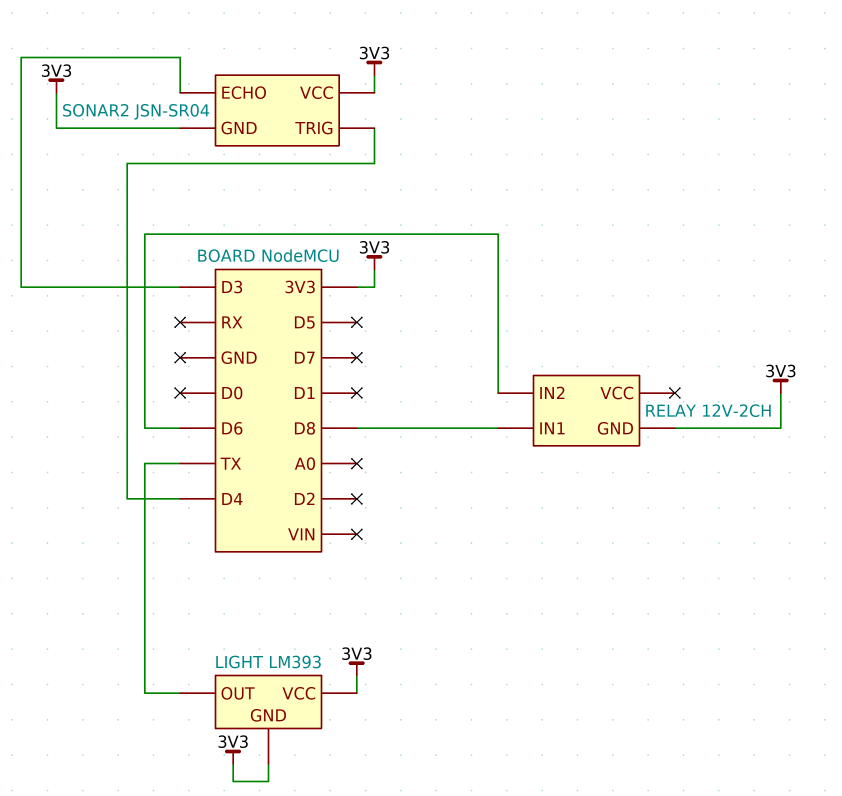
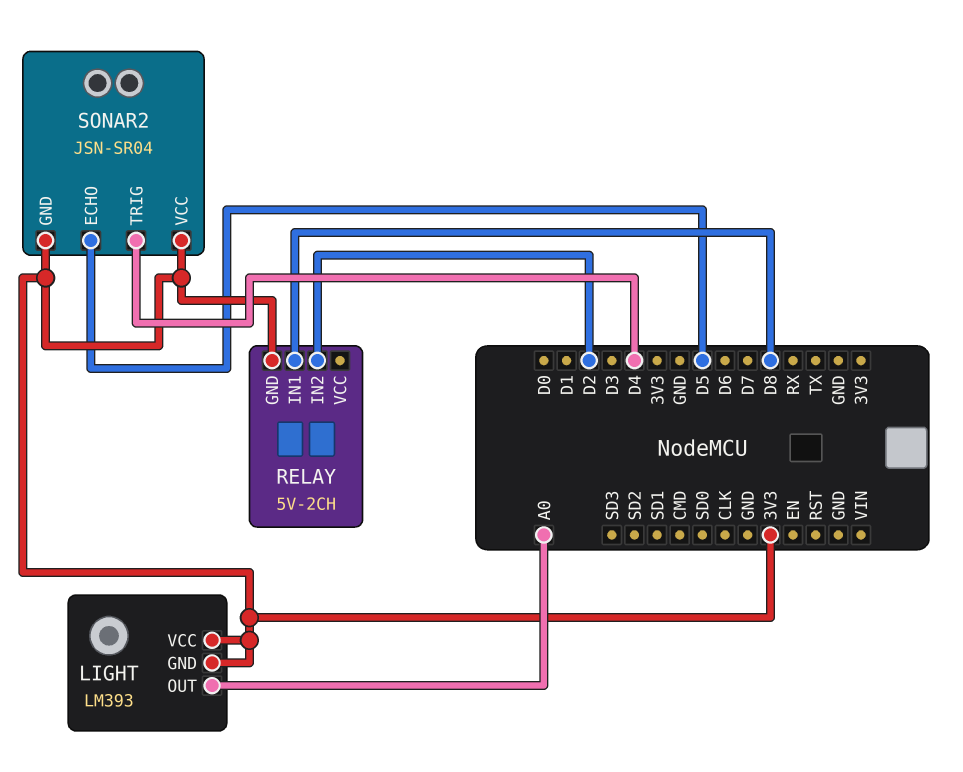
LIGHT pin OUT: TX -> A0
RELAY: 12V-2CH -> 5V-2CH
RELAY pin IN2: D6 -> D2
SONAR2 pin ECHO: D3 -> D5

